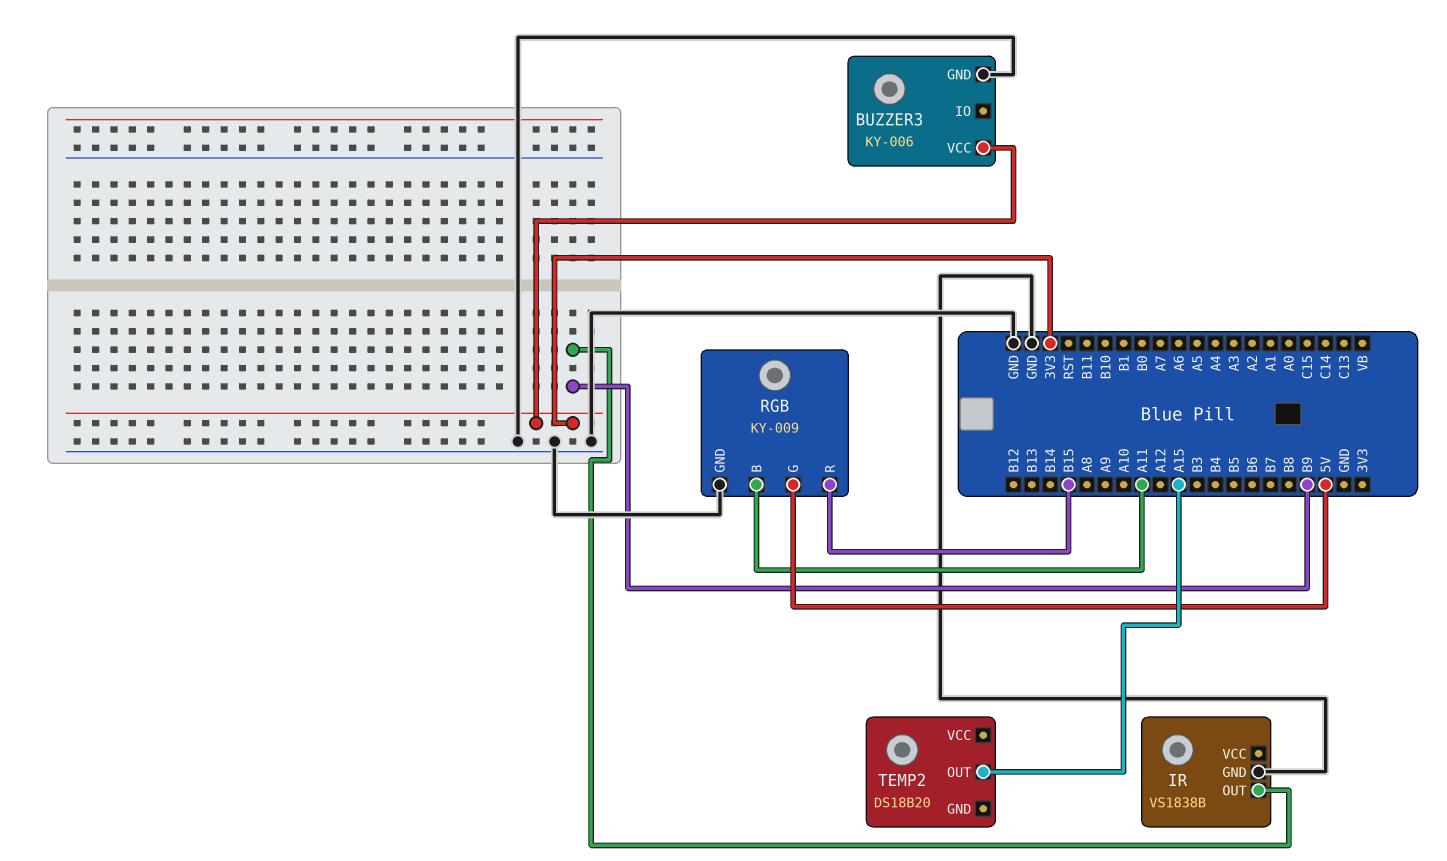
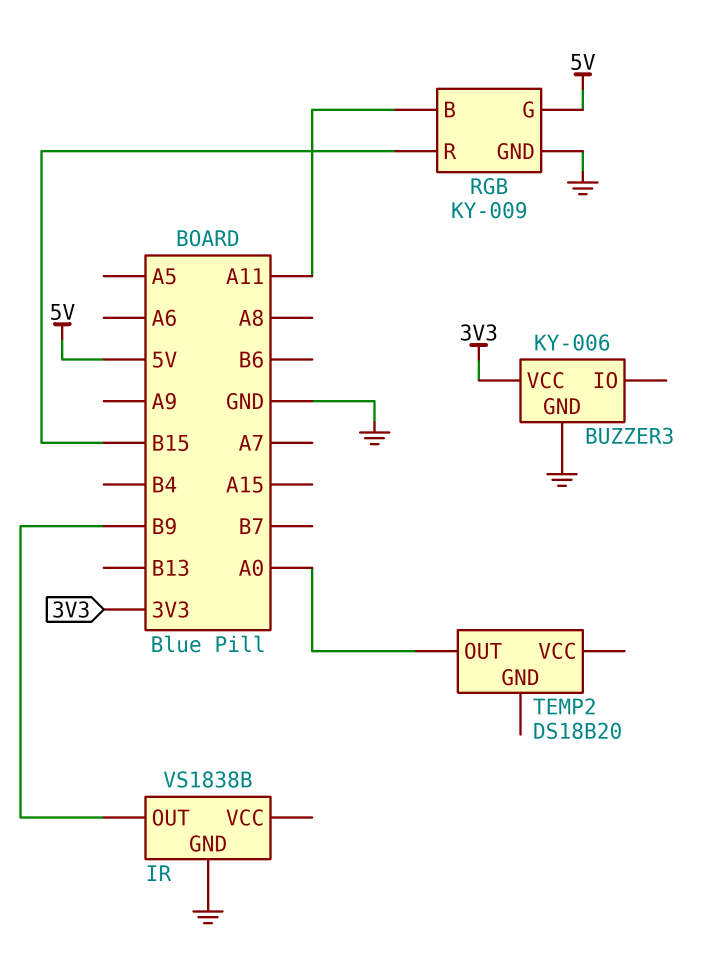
TEMP2 pin OUT: A15 -> A0

